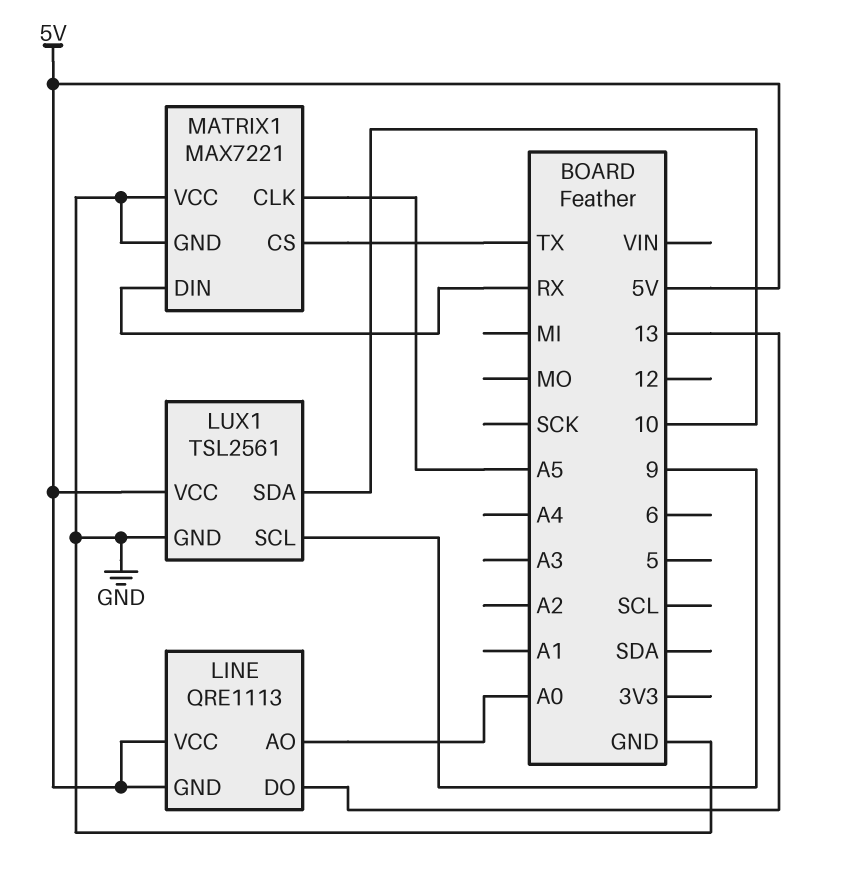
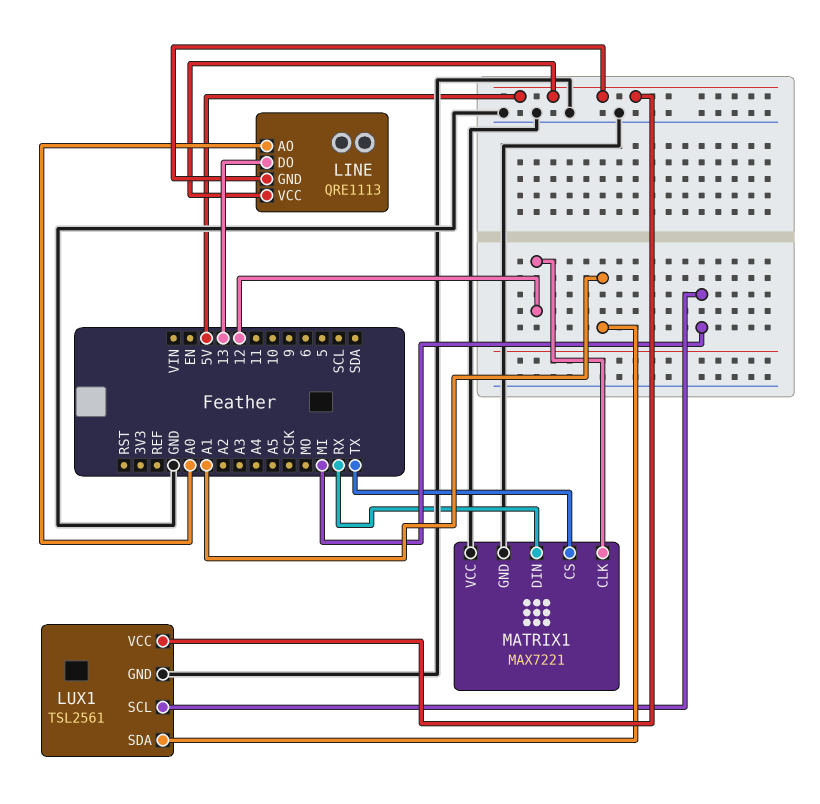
LUX1 pin SCL: 9 -> MI
LUX1 pin SDA: 10 -> A1
MATRIX1 pin CLK: A5 -> 12

